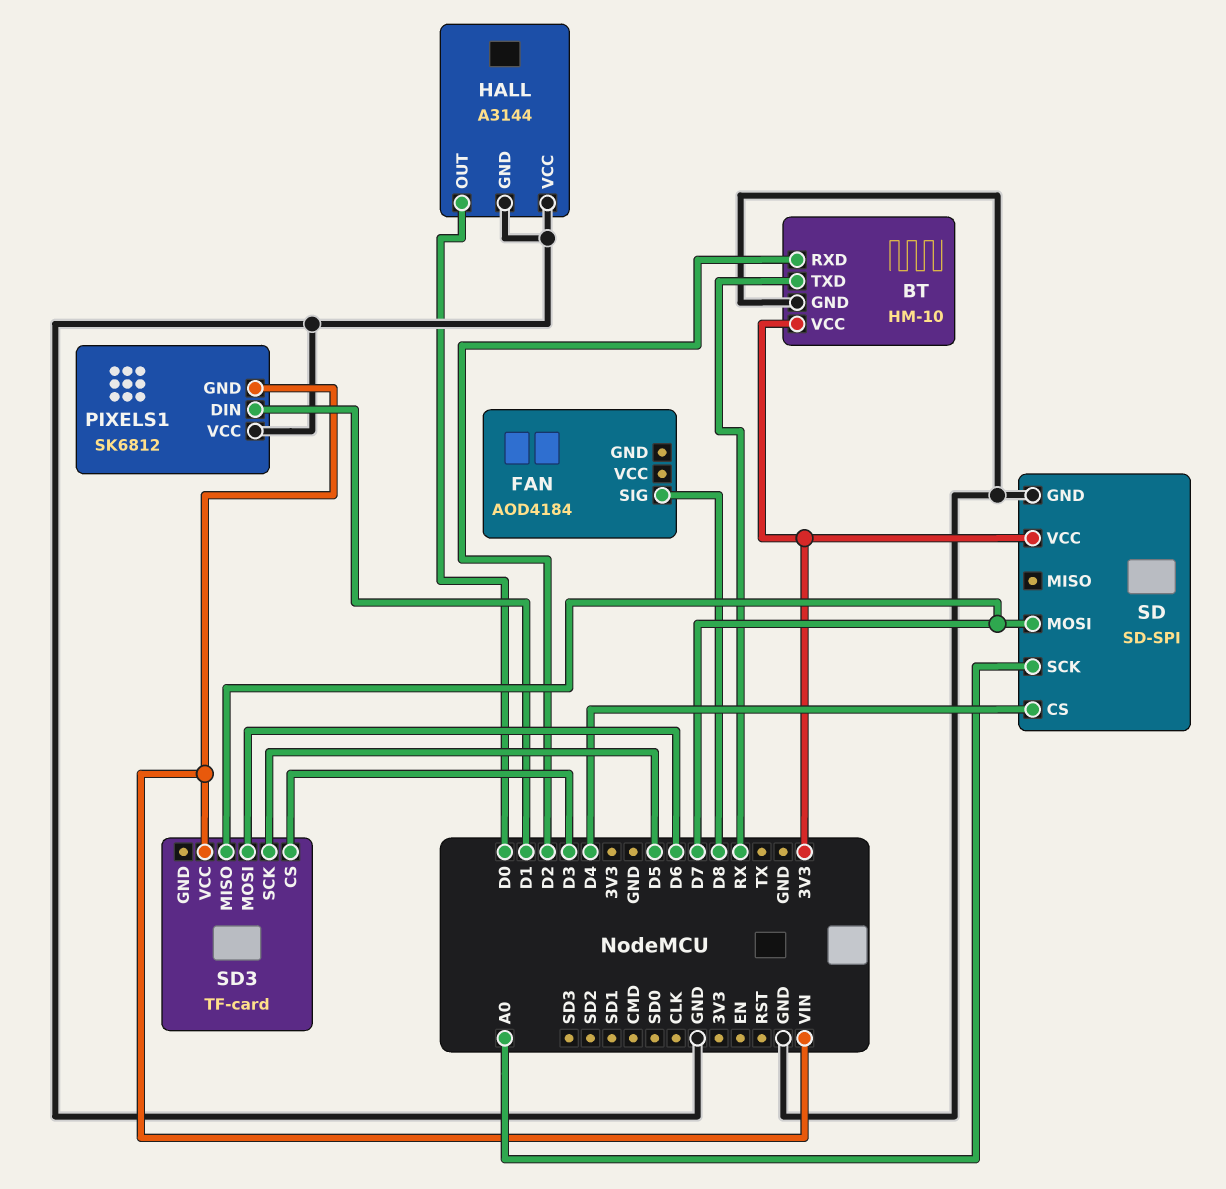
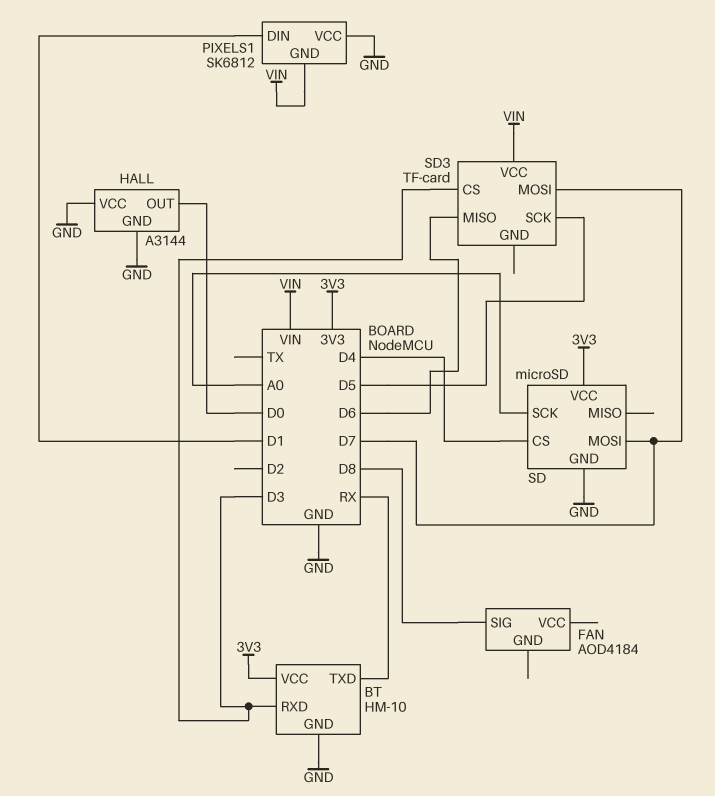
BT pin RXD: D2 -> D3
SD: SD-SPI -> microSD
SD3 pin MISO: D7 -> D6
SD3 pin MOSI: D6 -> D7

